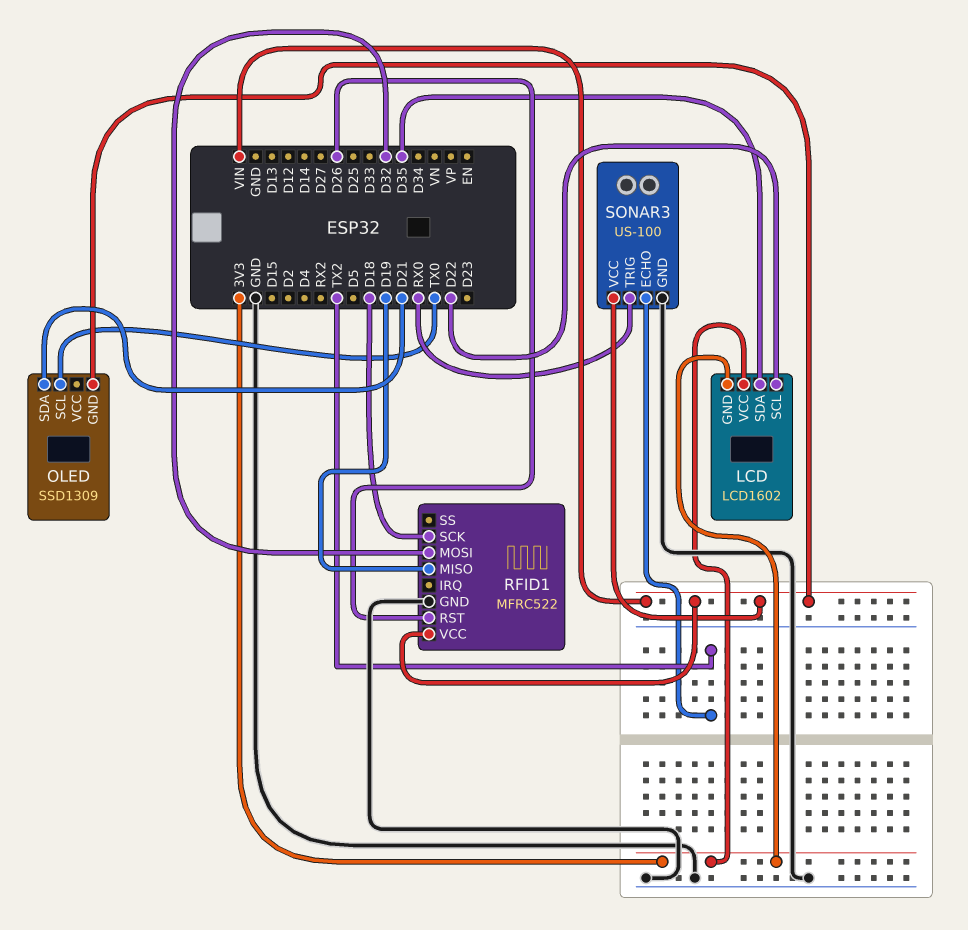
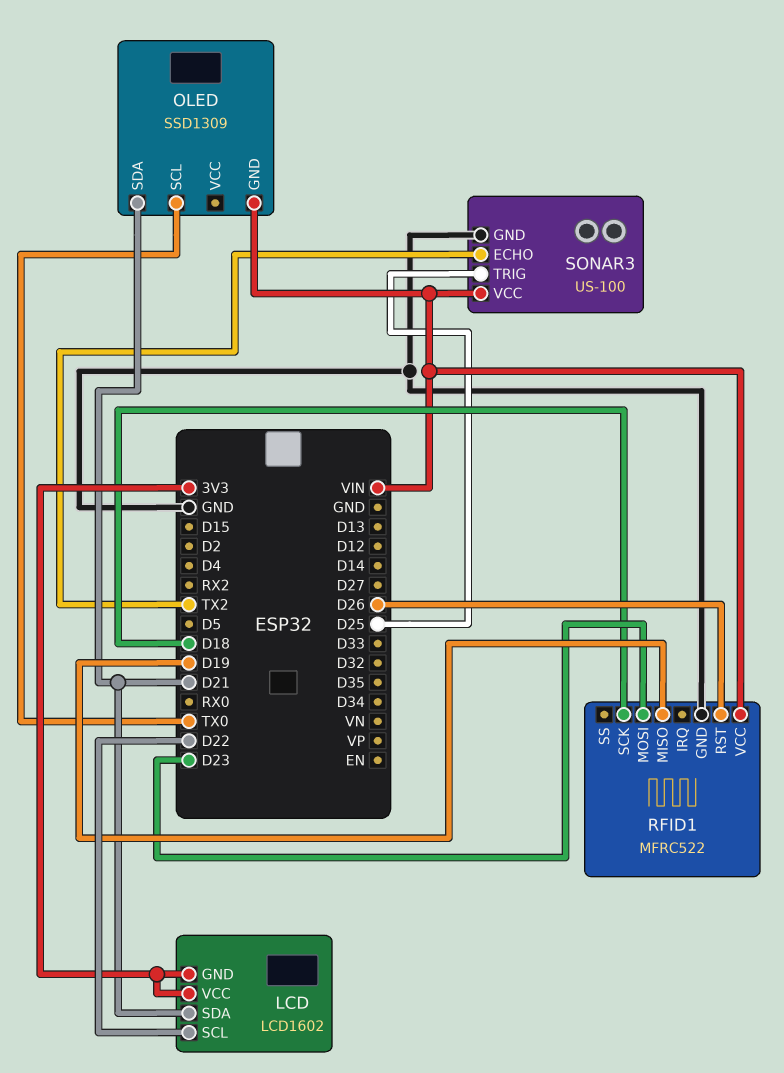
LCD pin SDA: D35 -> D21
RFID1 pin MOSI: D32 -> D23
SONAR3 pin TRIG: RX0 -> D25

